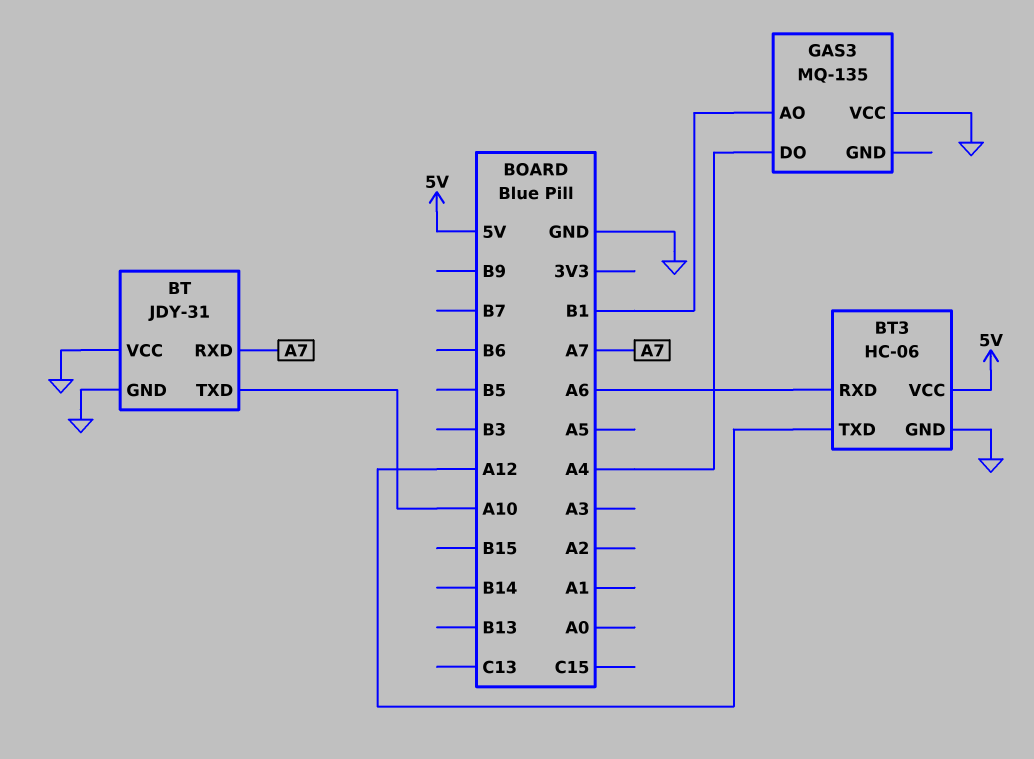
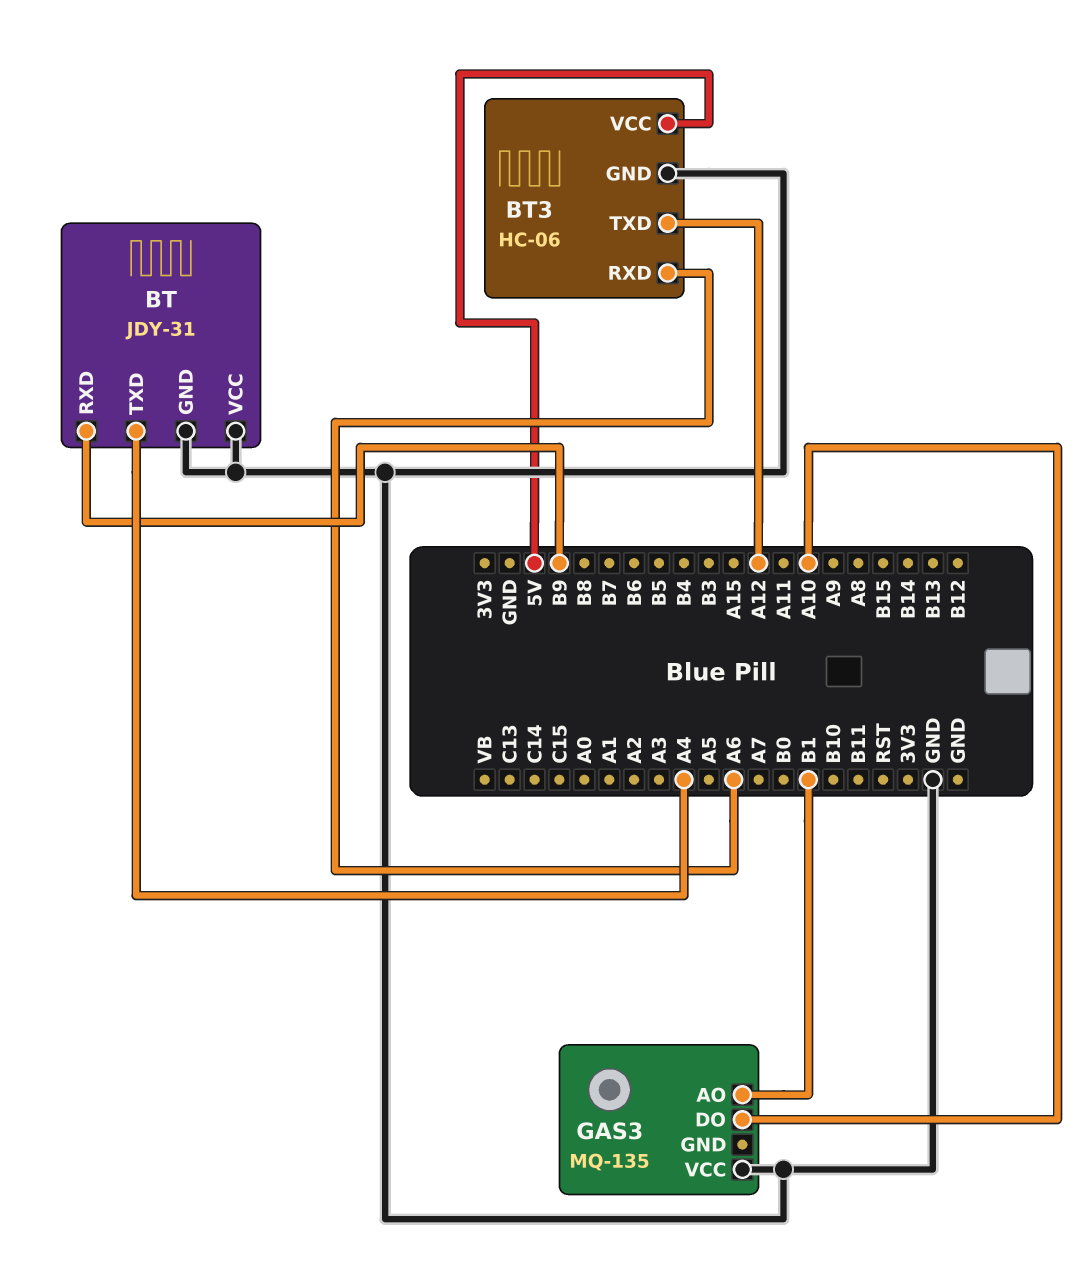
BT pin RXD: A7 -> B9
BT pin TXD: A10 -> A4
GAS3 pin DO: A4 -> A10

